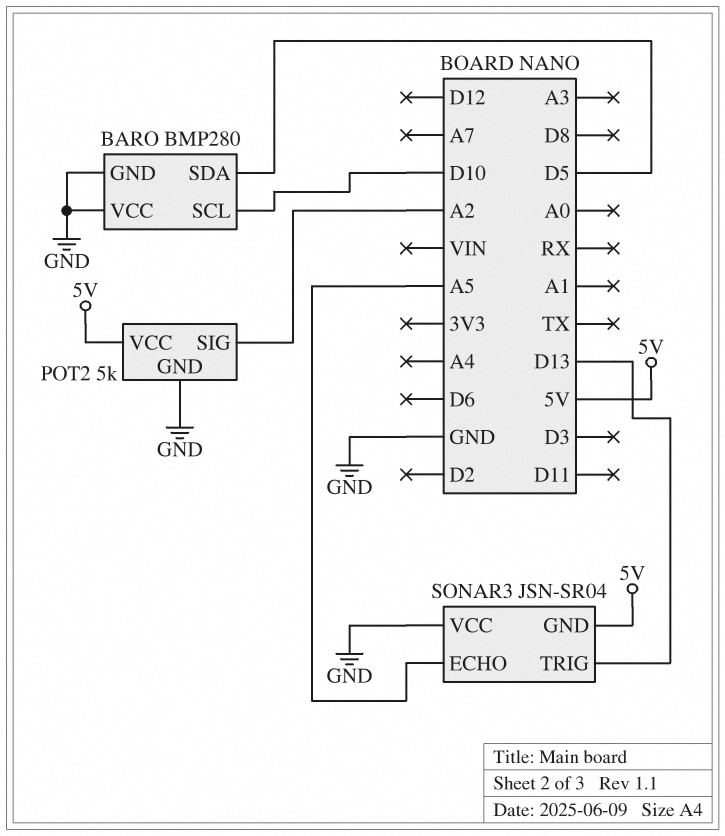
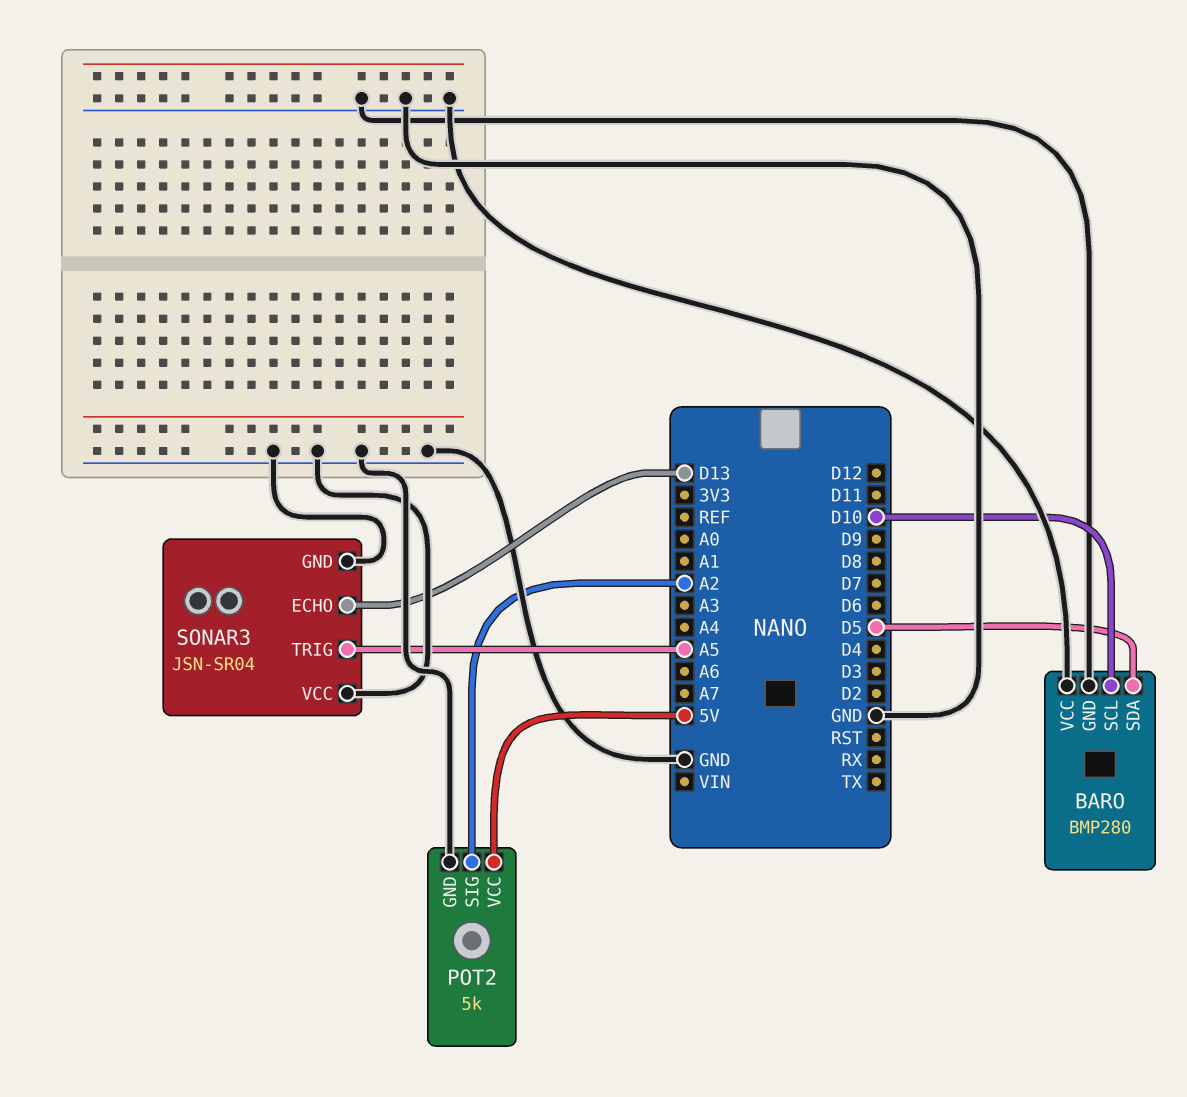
SONAR3 pin ECHO: A5 -> D13
SONAR3 pin GND: 5V -> GND
SONAR3 pin TRIG: D13 -> A5

